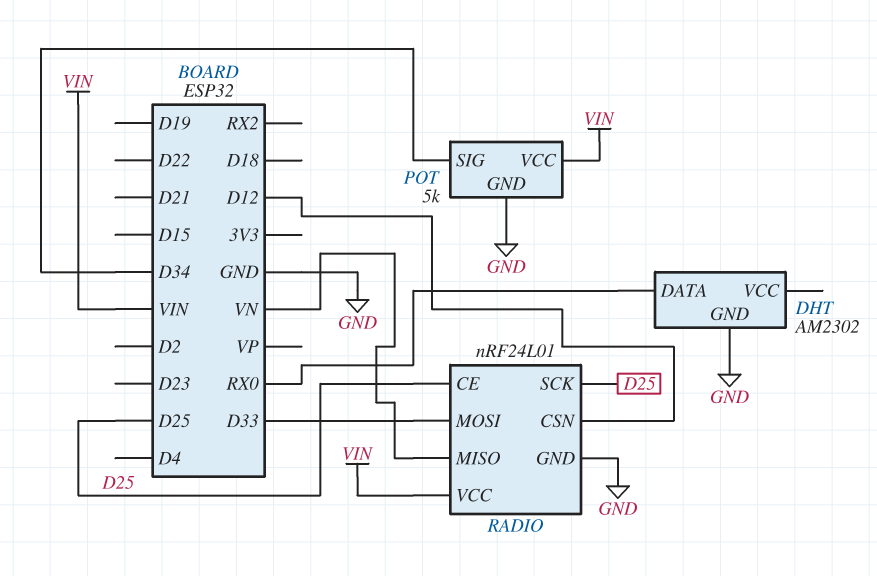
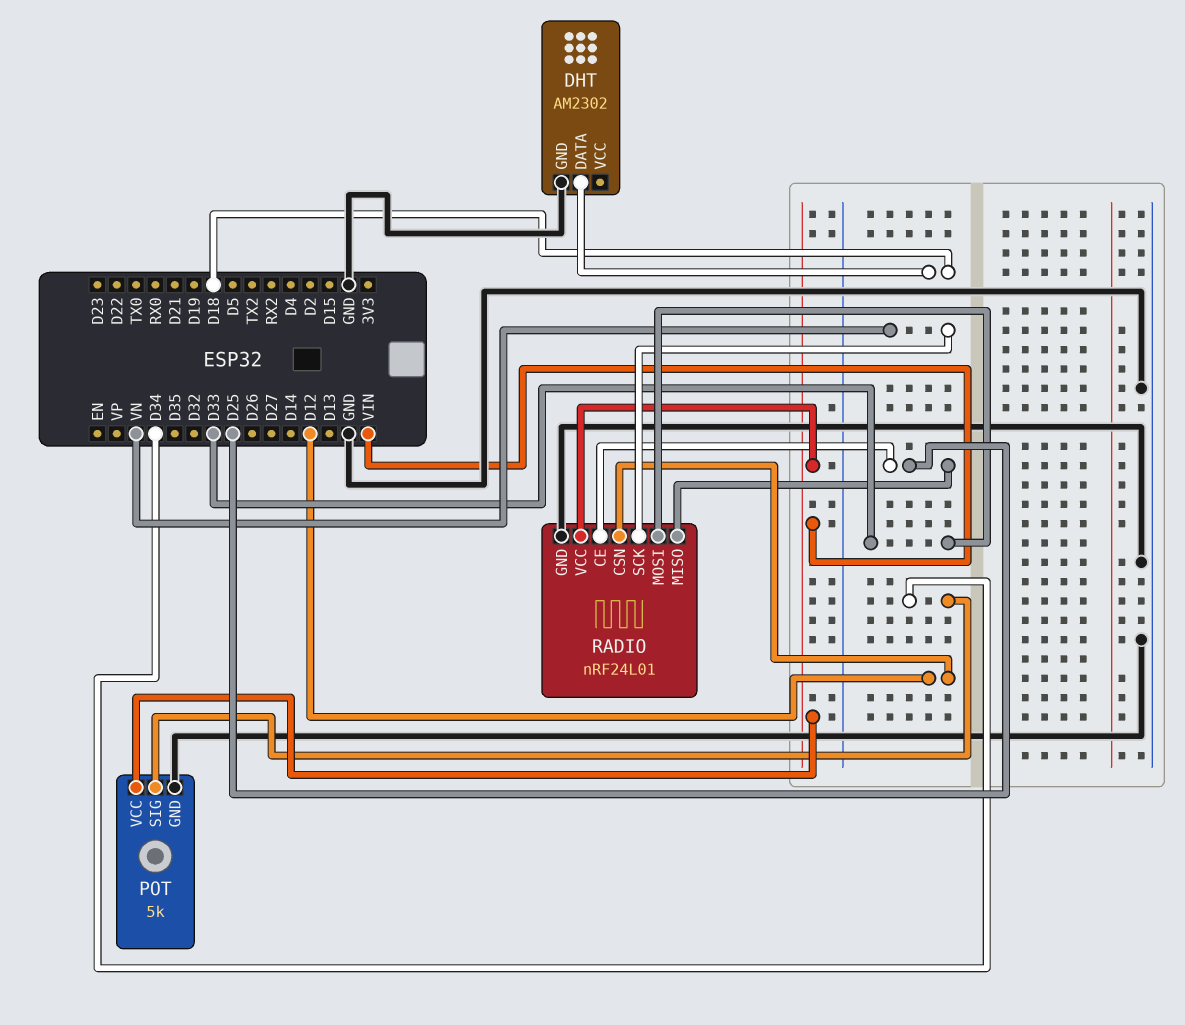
DHT pin DATA: RX0 -> D18
RADIO pin MISO: VN -> D25
RADIO pin SCK: D25 -> VN

